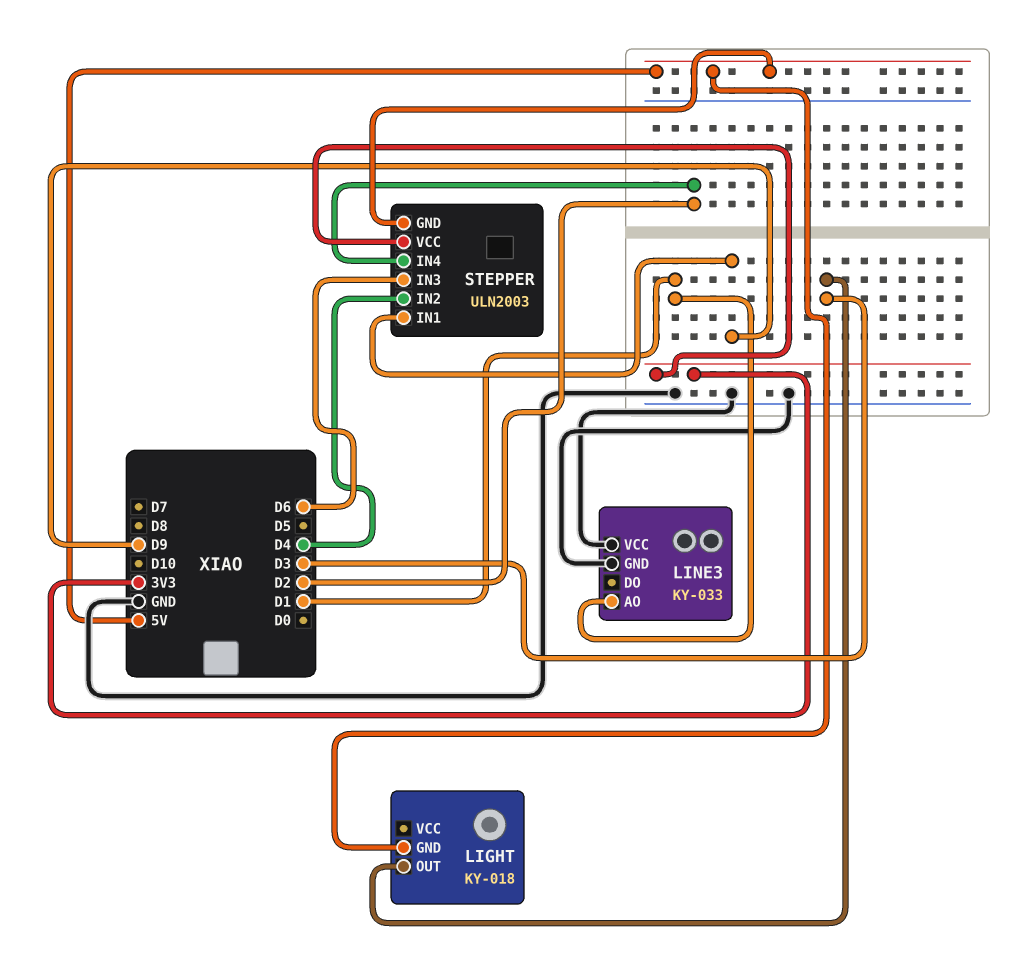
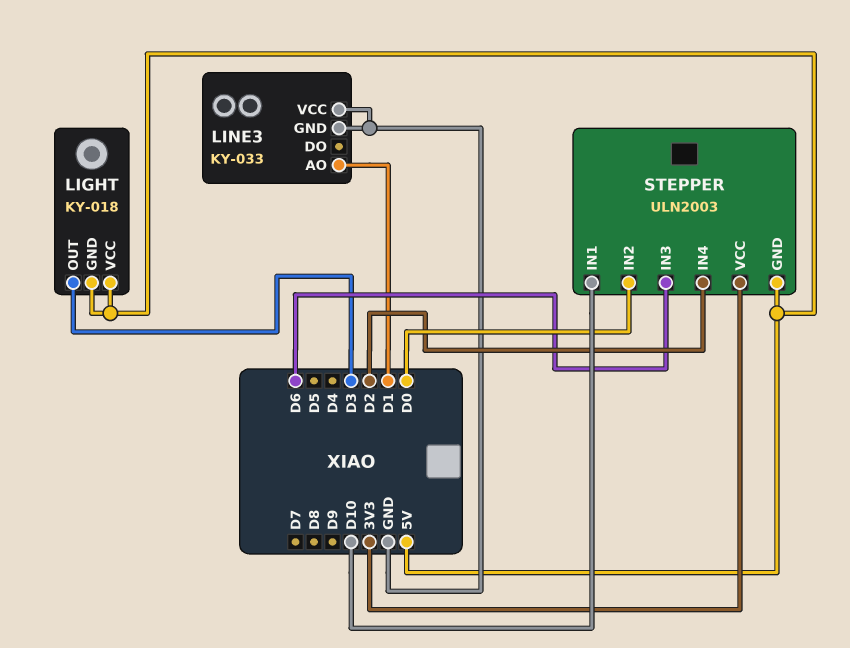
LIGHT pin VCC: none -> 5V
STEPPER pin IN1: D9 -> D10
STEPPER pin IN2: D4 -> D0

